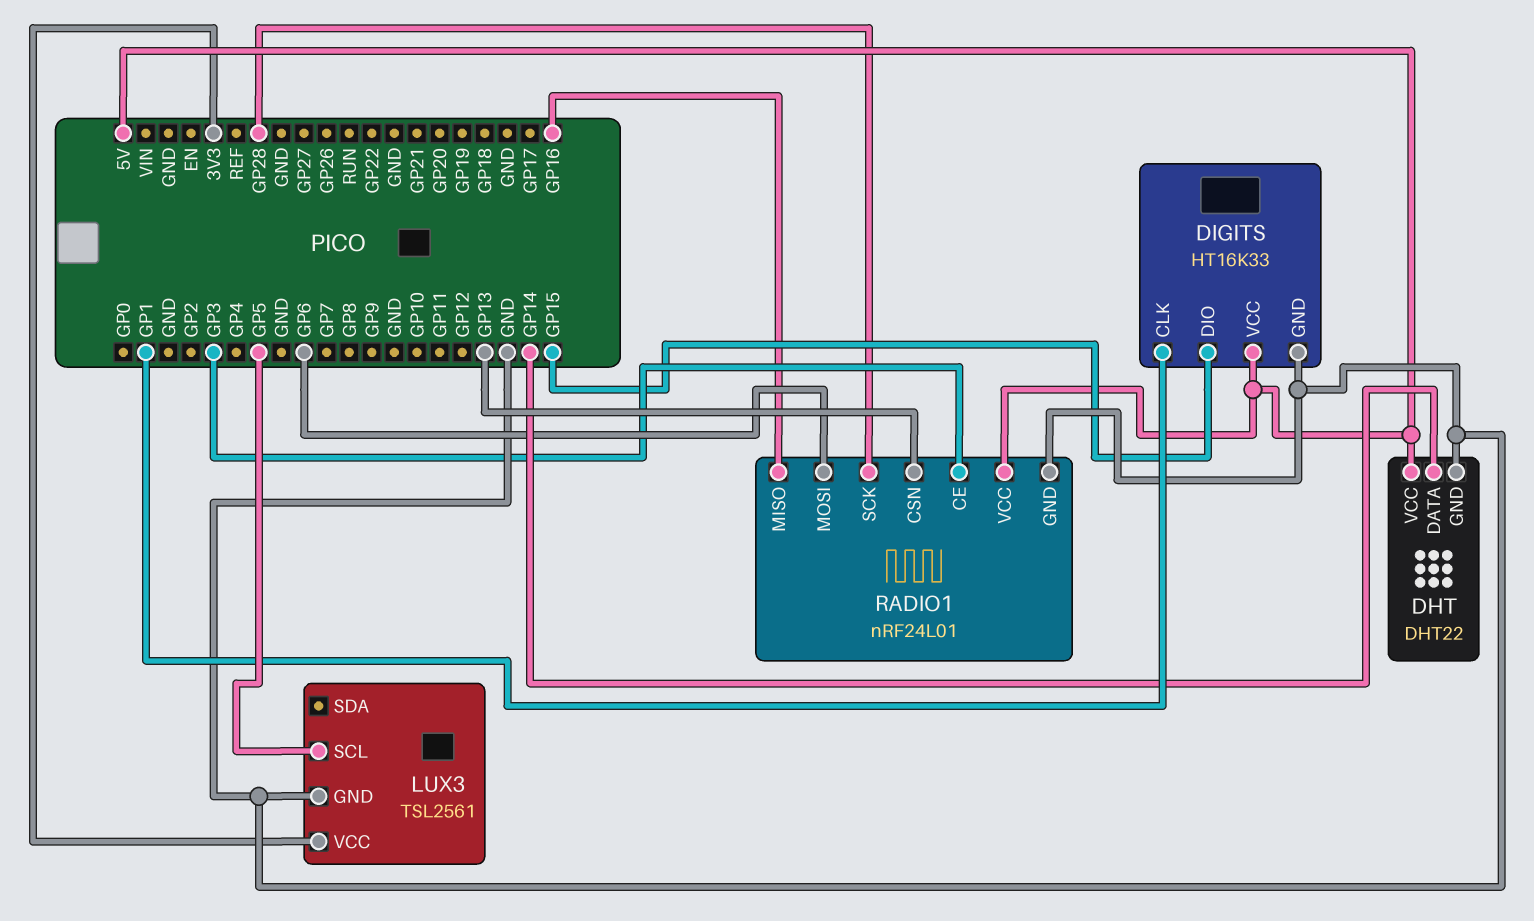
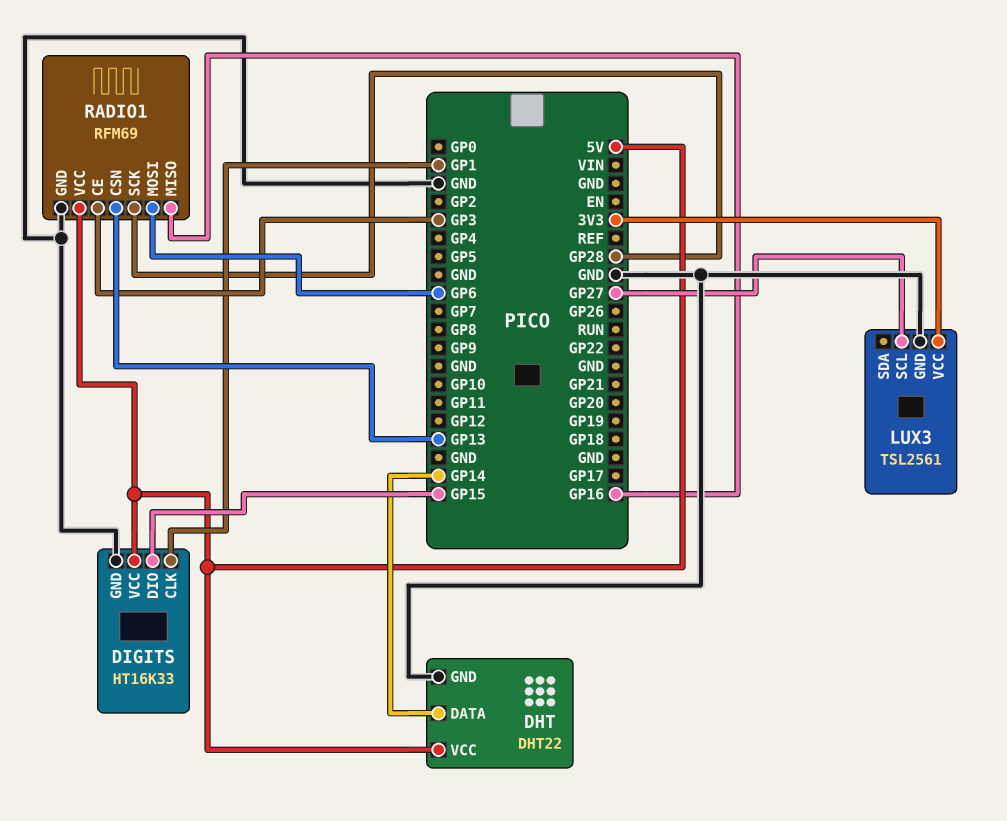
LUX3 pin SCL: GP5 -> GP27
RADIO1: nRF24L01 -> RFM69

